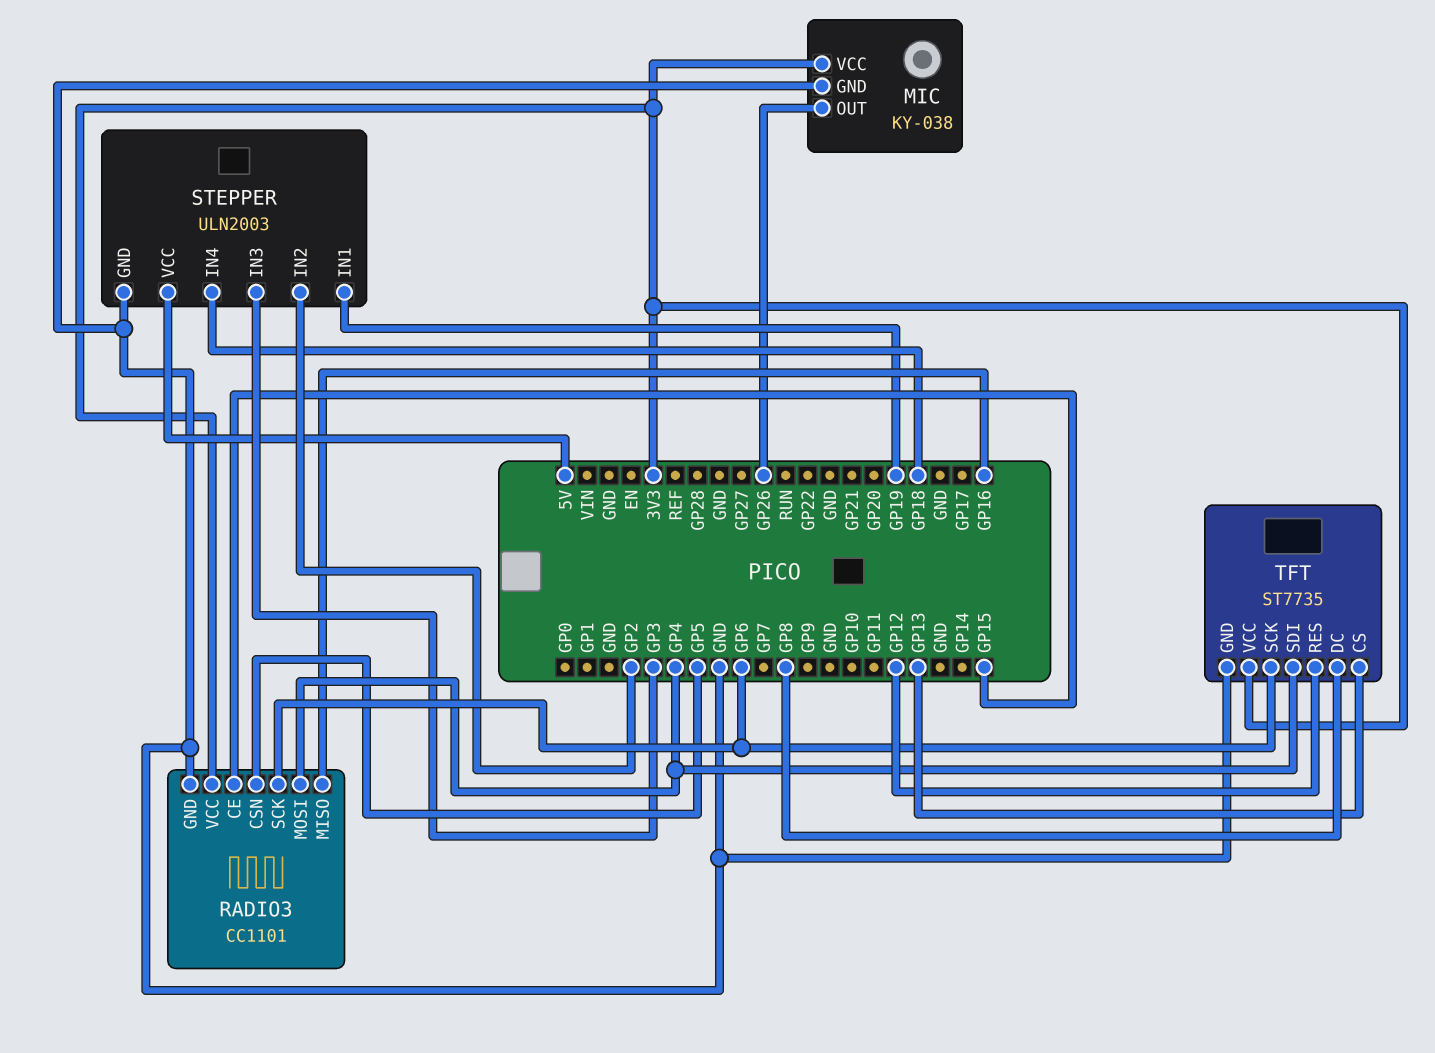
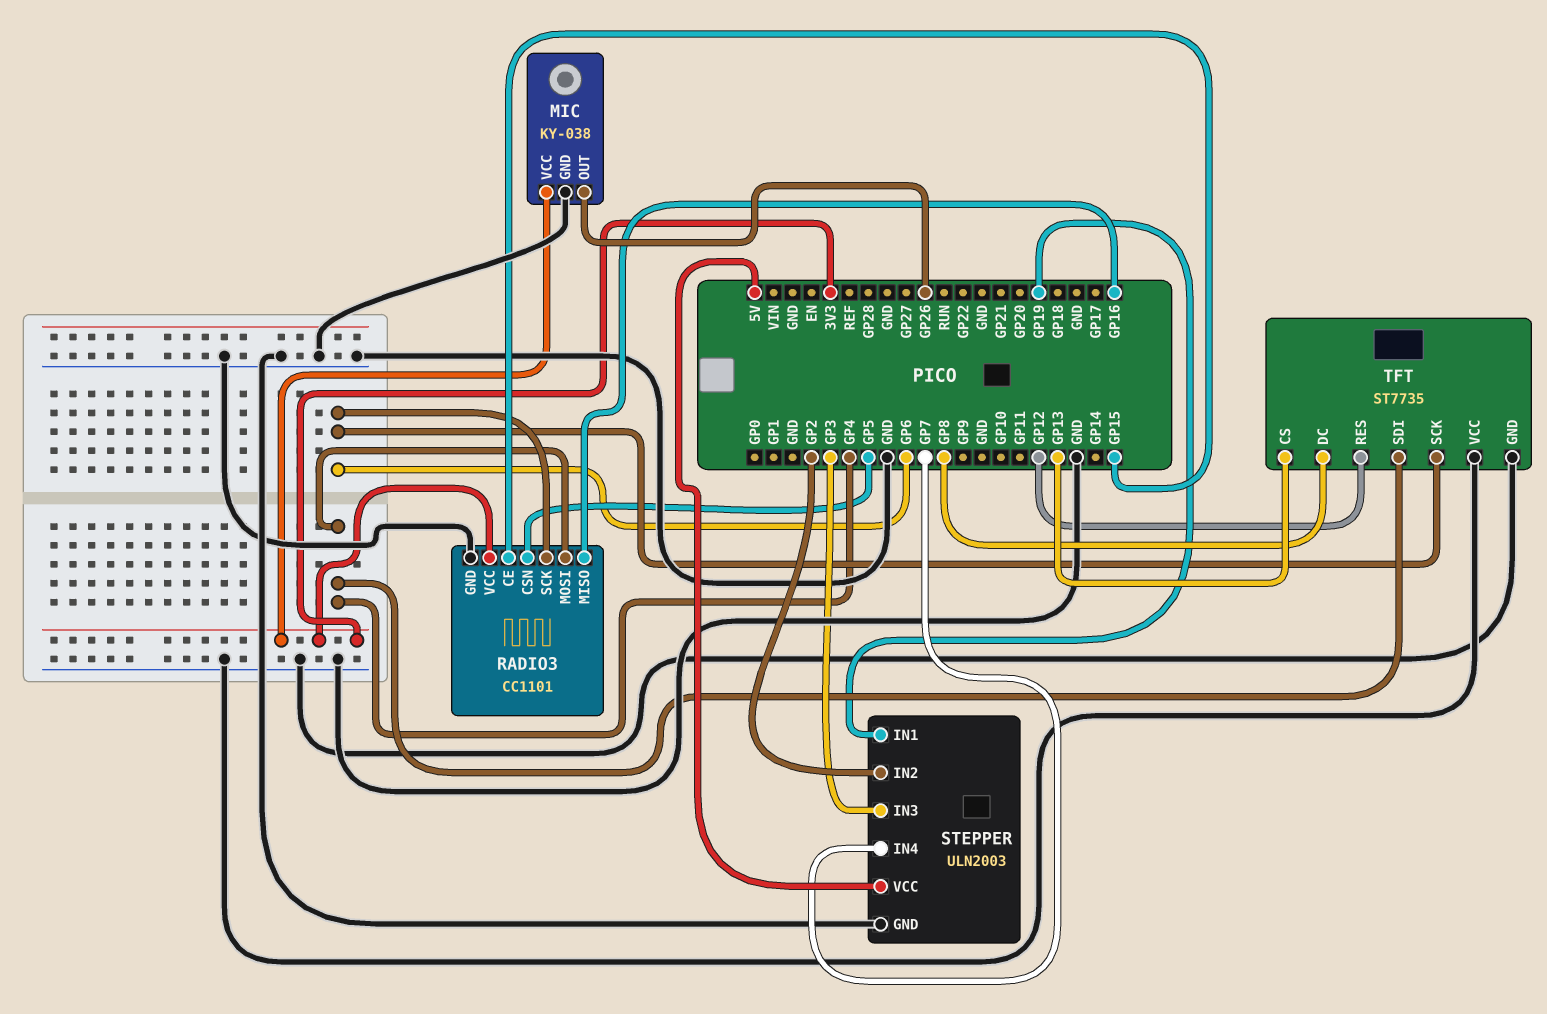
STEPPER pin IN4: GP18 -> GP7
TFT pin VCC: 3V3 -> GND

